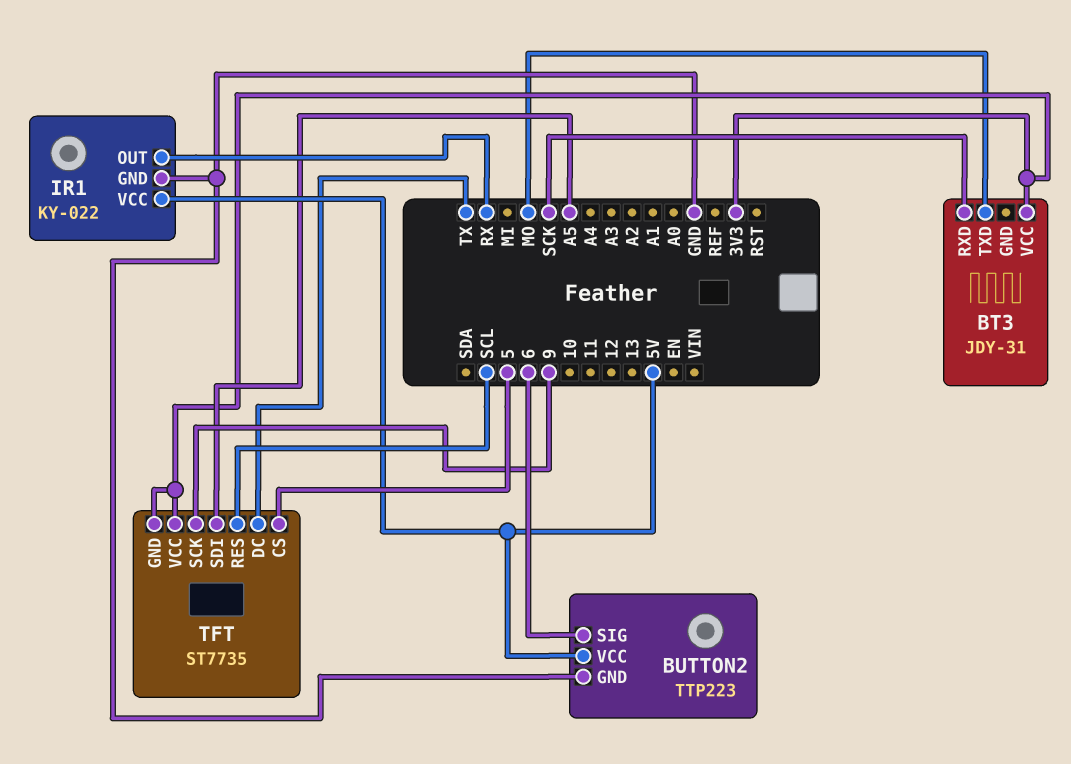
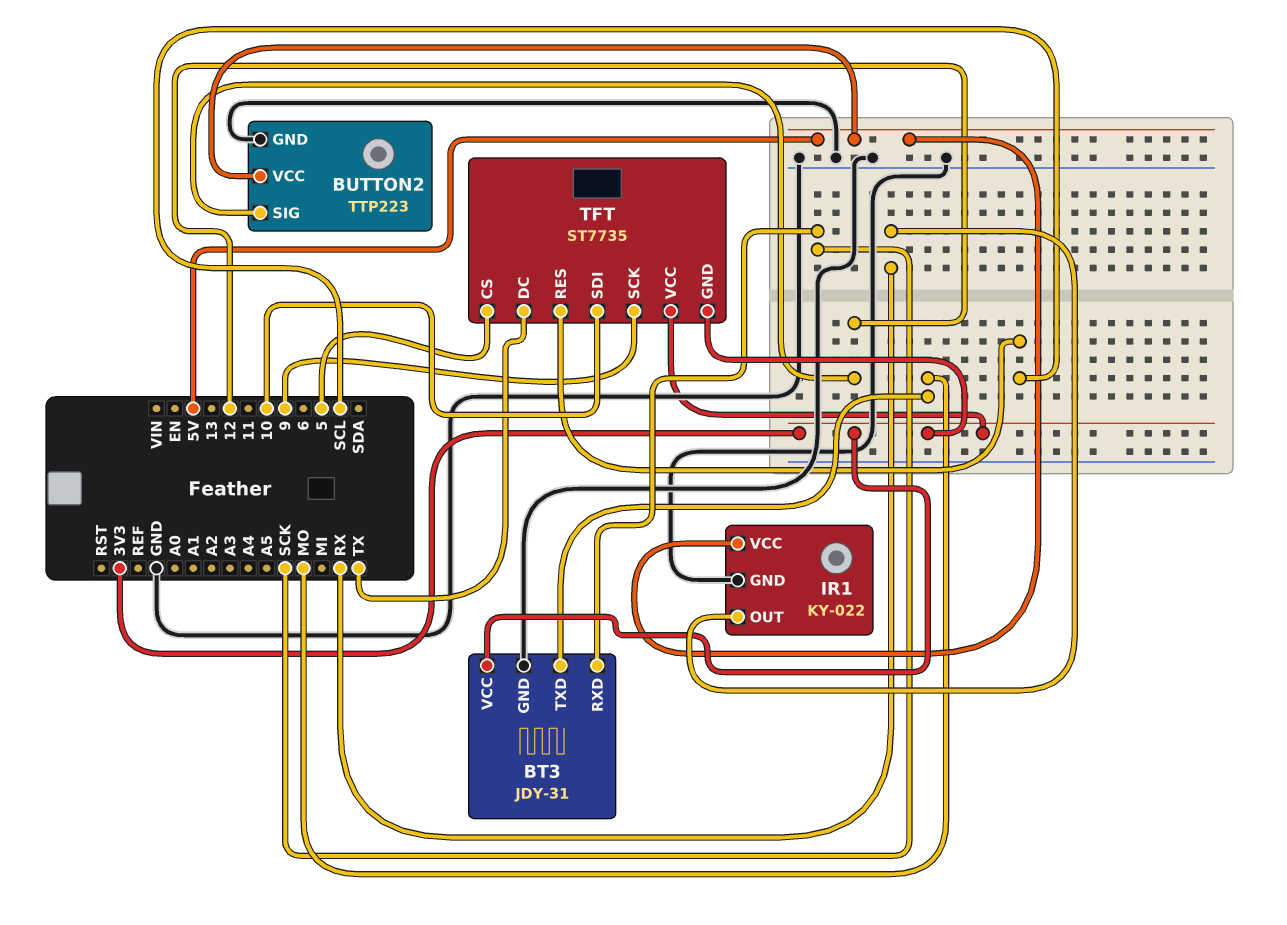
BT3 pin GND: none -> GND
BUTTON2 pin SIG: 6 -> 12
TFT pin SDI: A5 -> 10

